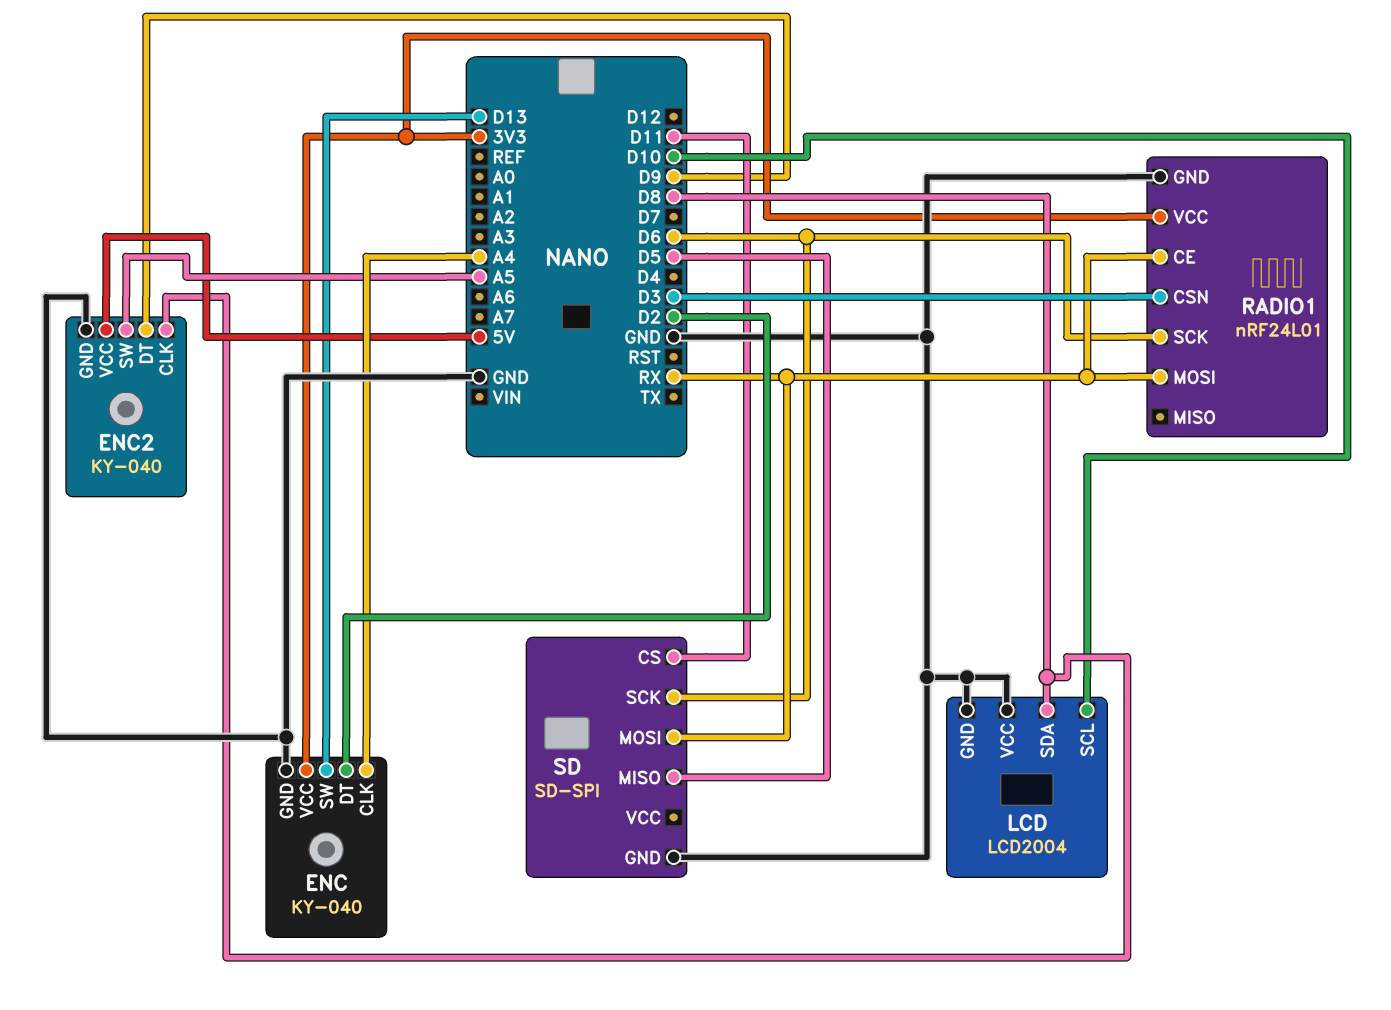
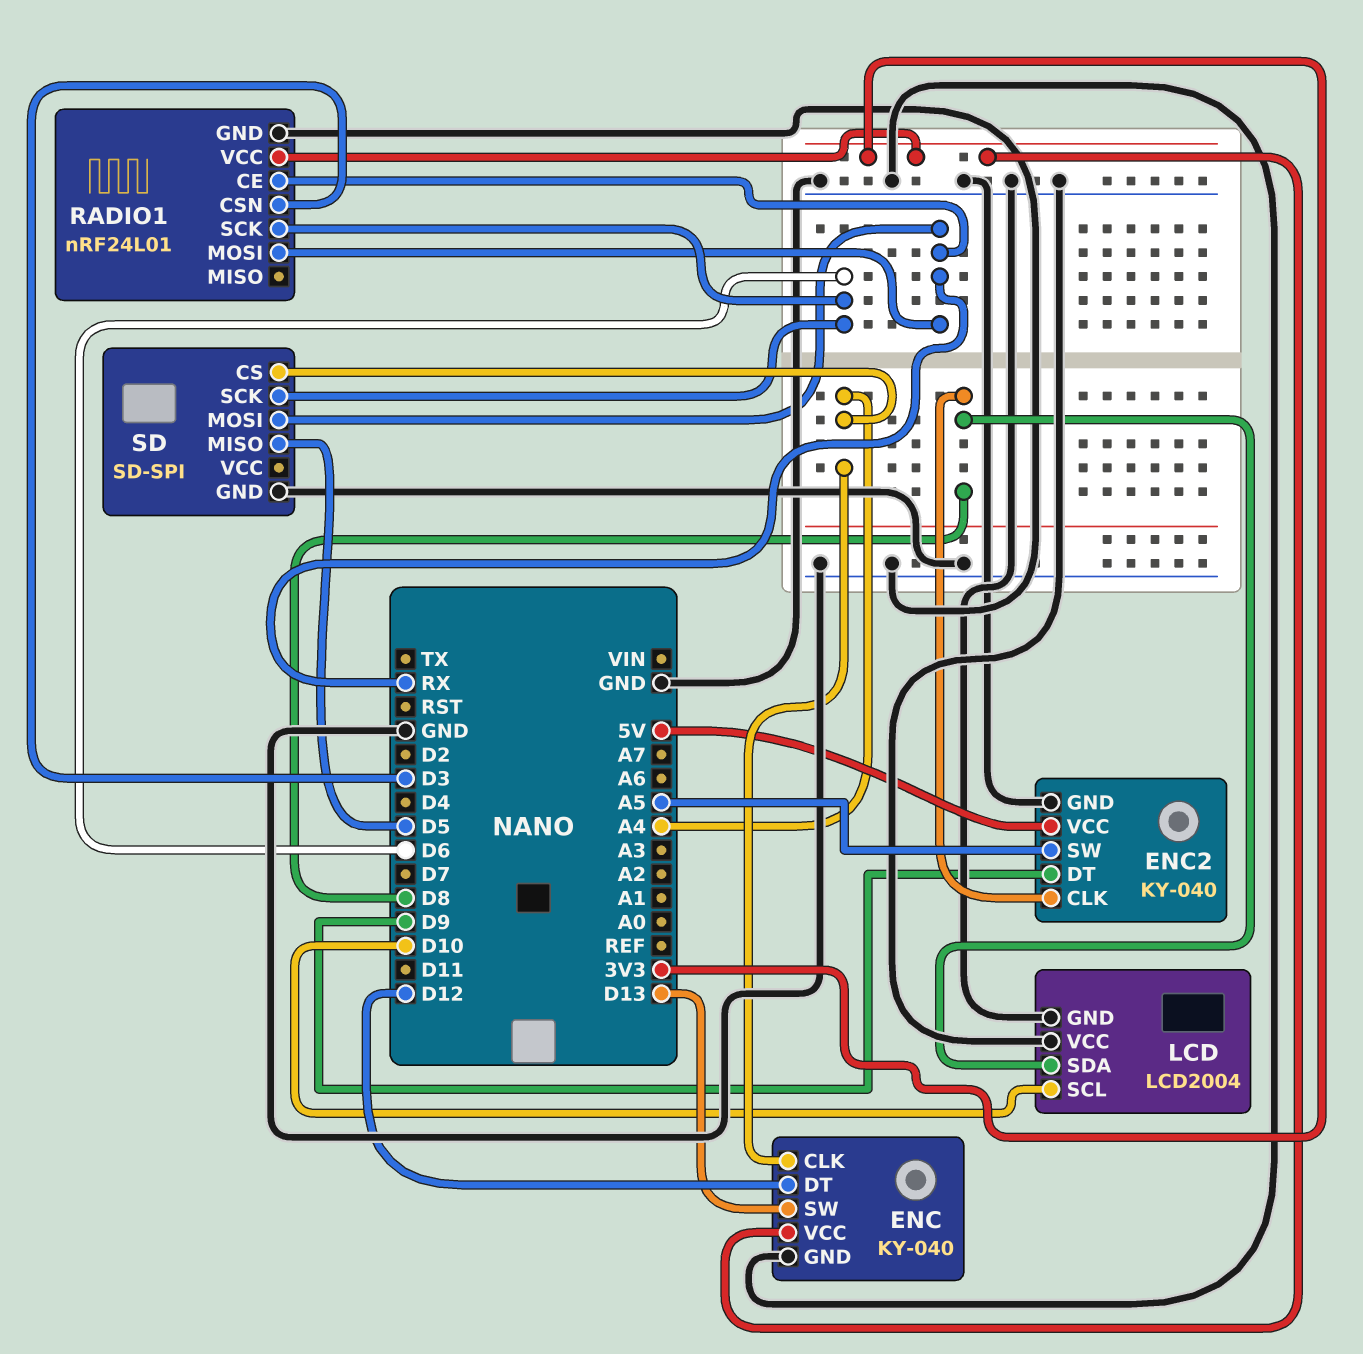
ENC pin DT: D2 -> D12
SD pin CS: D11 -> A4

